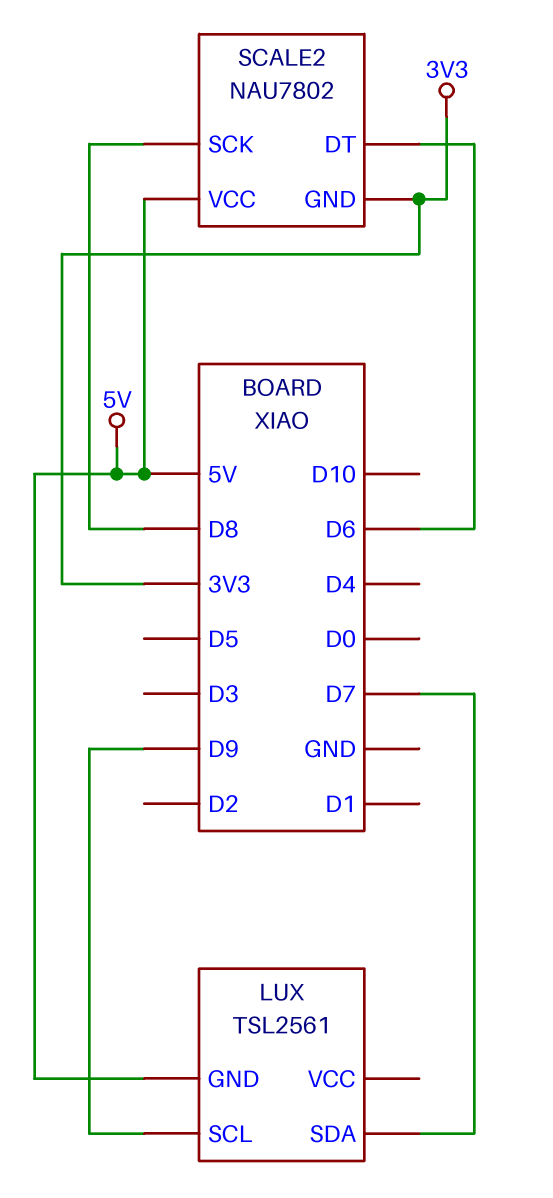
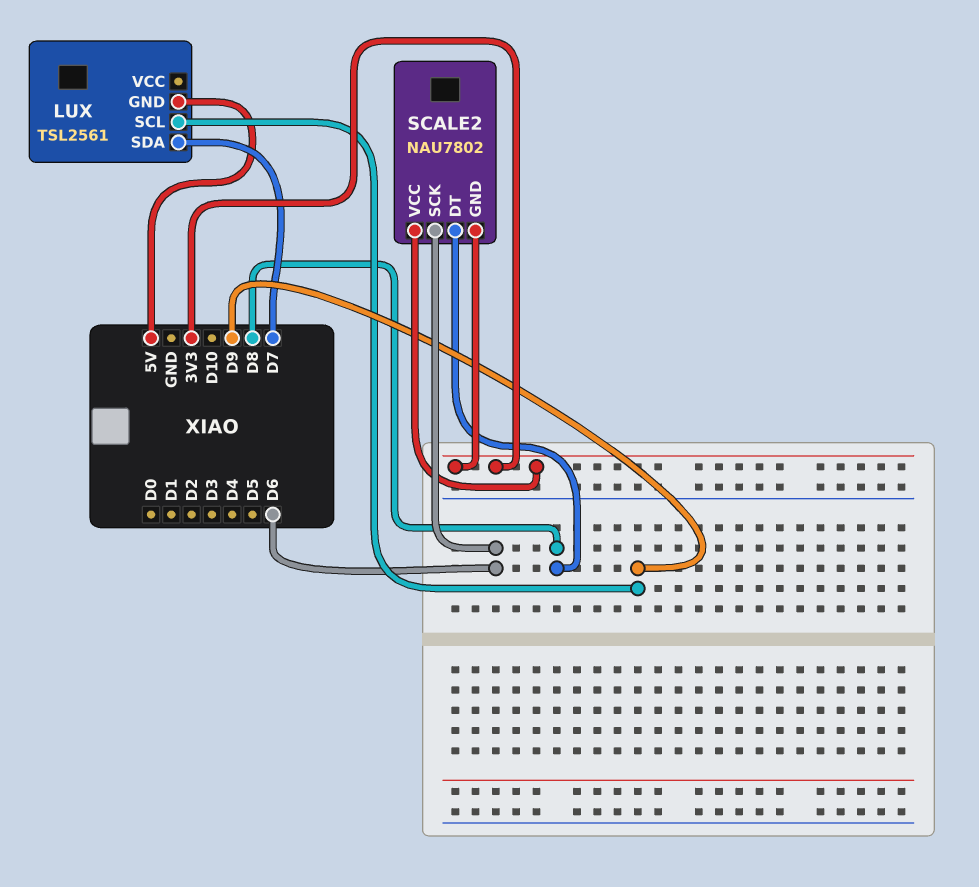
SCALE2 pin DT: D6 -> D8
SCALE2 pin SCK: D8 -> D6
SCALE2 pin VCC: 5V -> 3V3

